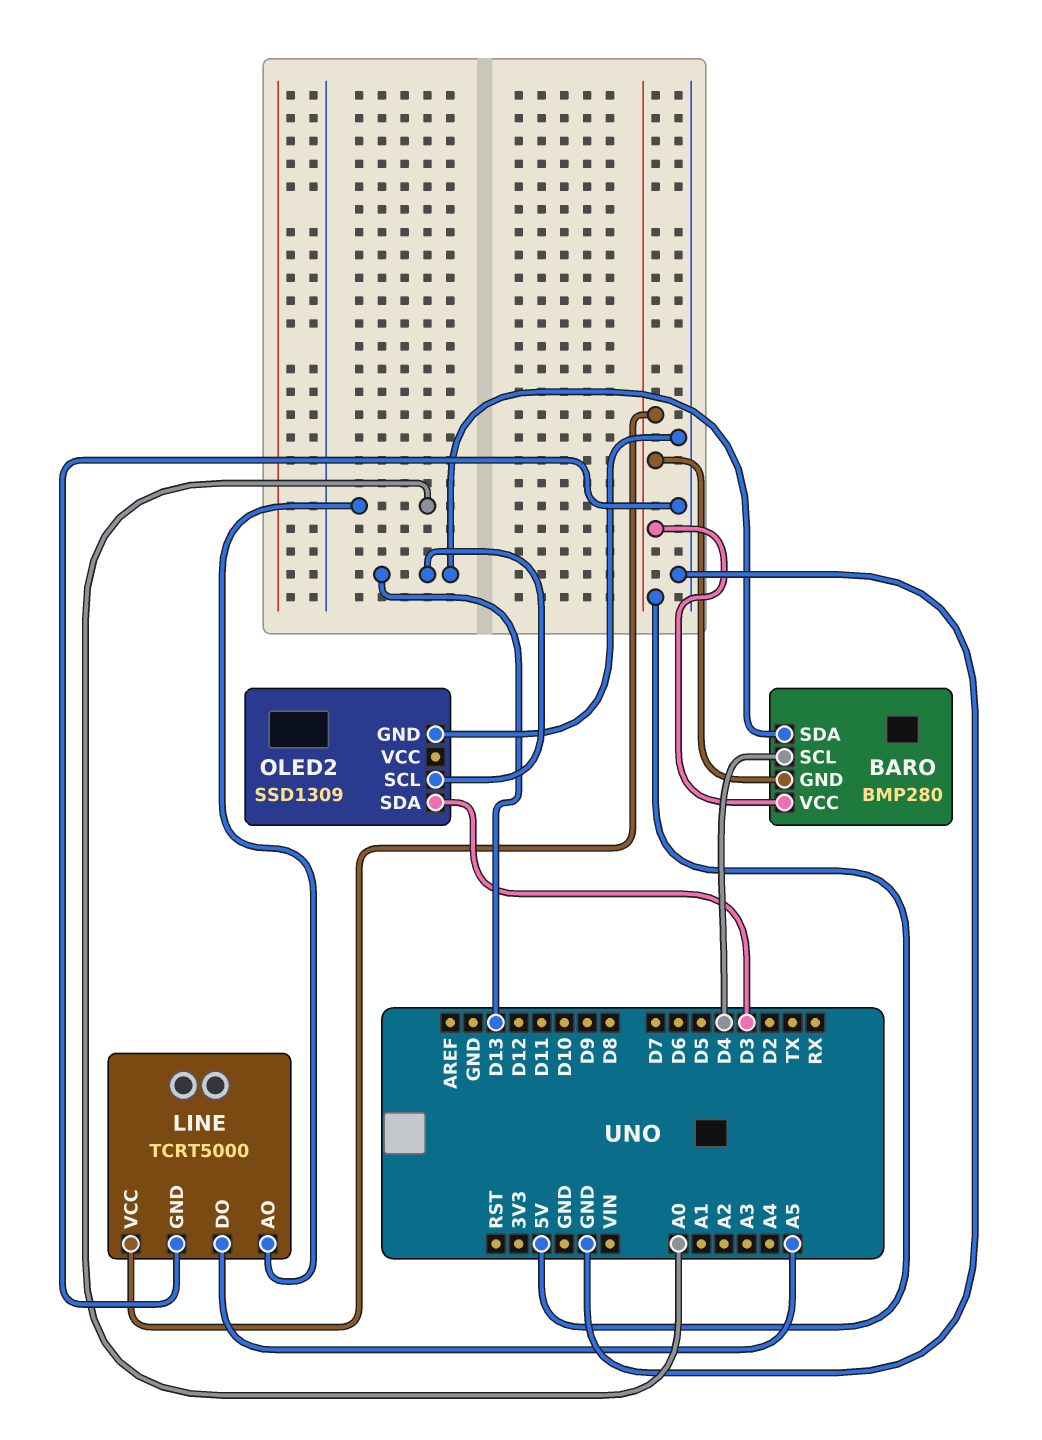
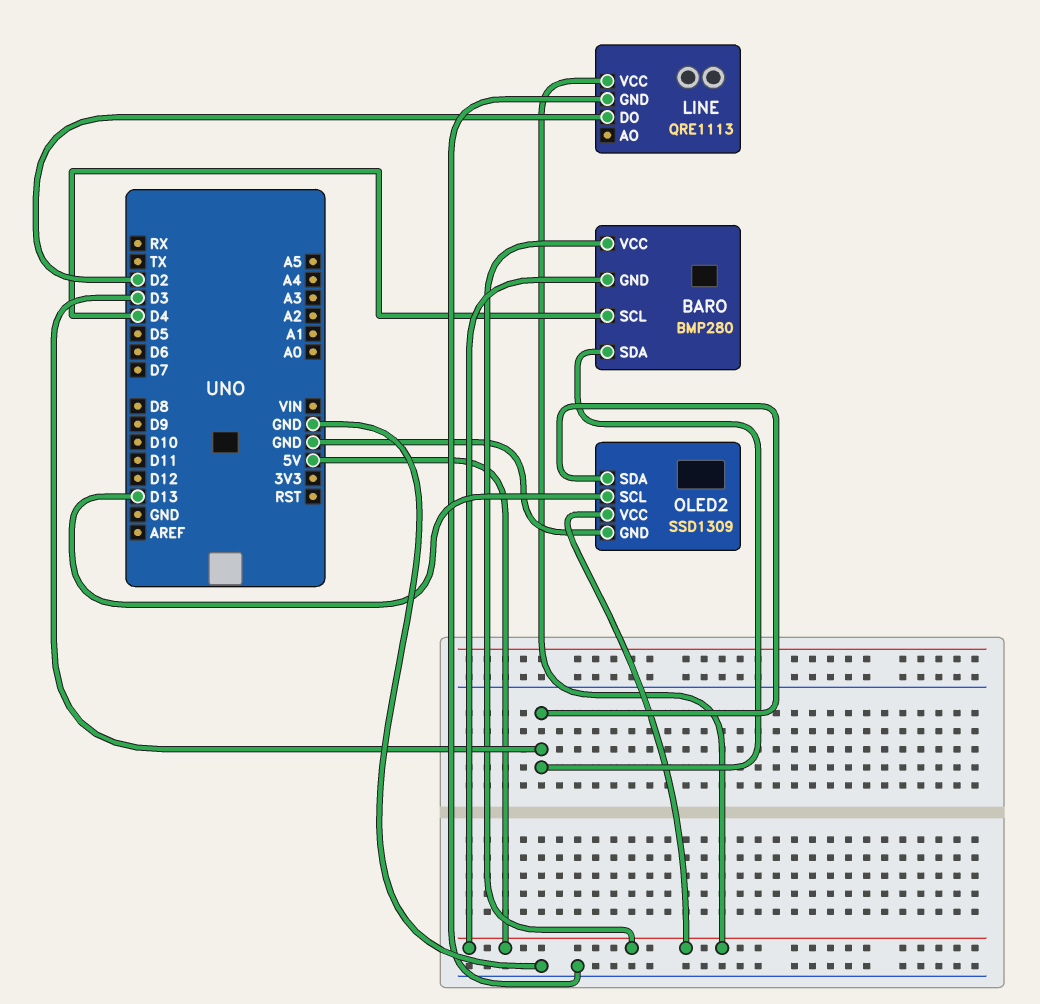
BARO pin SDA: D13 -> D3
LINE: TCRT5000 -> QRE1113
LINE pin AO: A0 -> none
LINE pin DO: A5 -> D2
OLED2 pin VCC: none -> 5V

